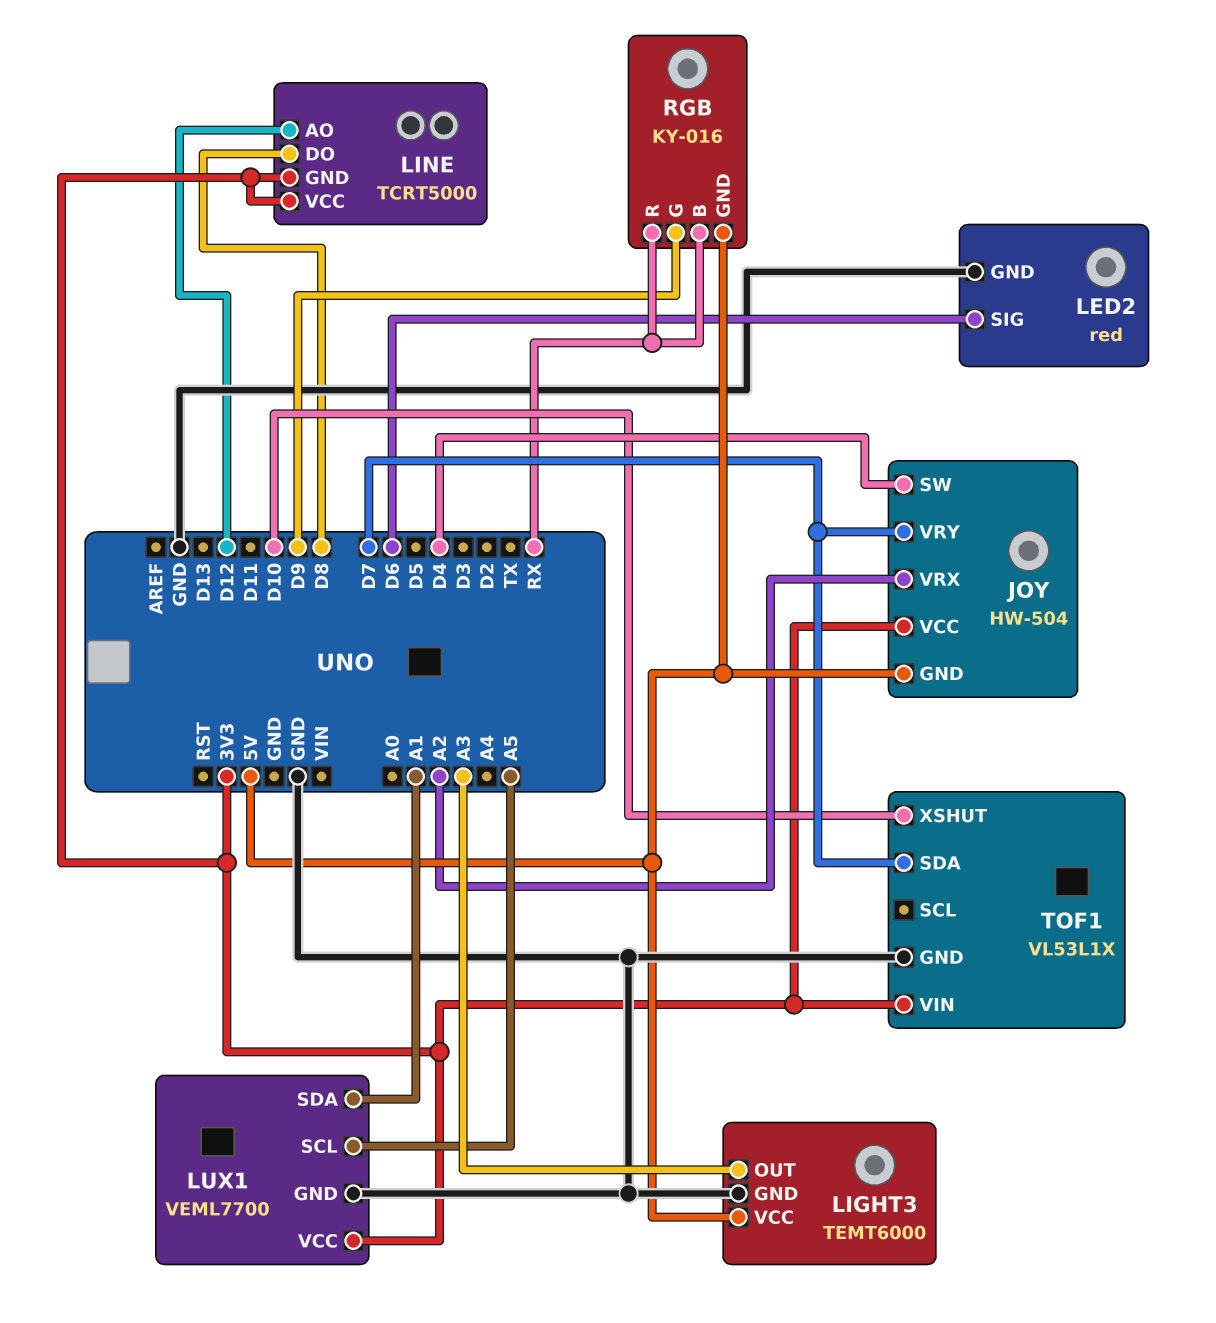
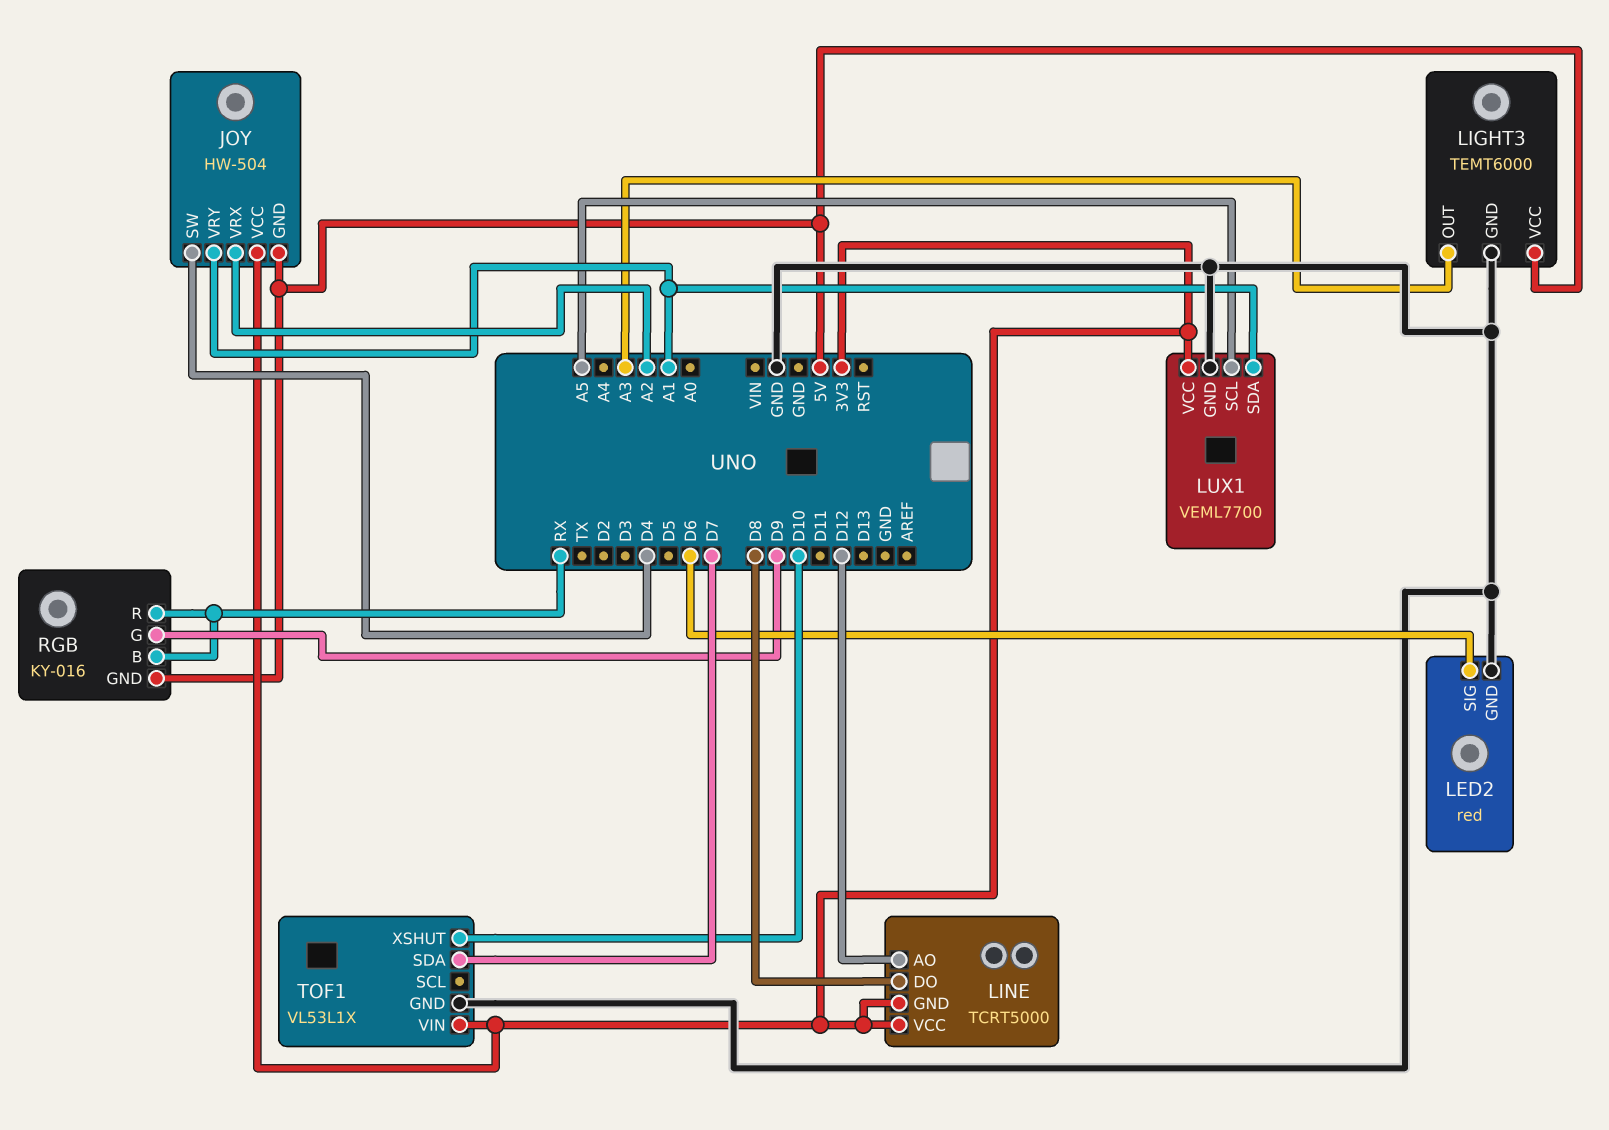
JOY pin VRY: D7 -> A1

